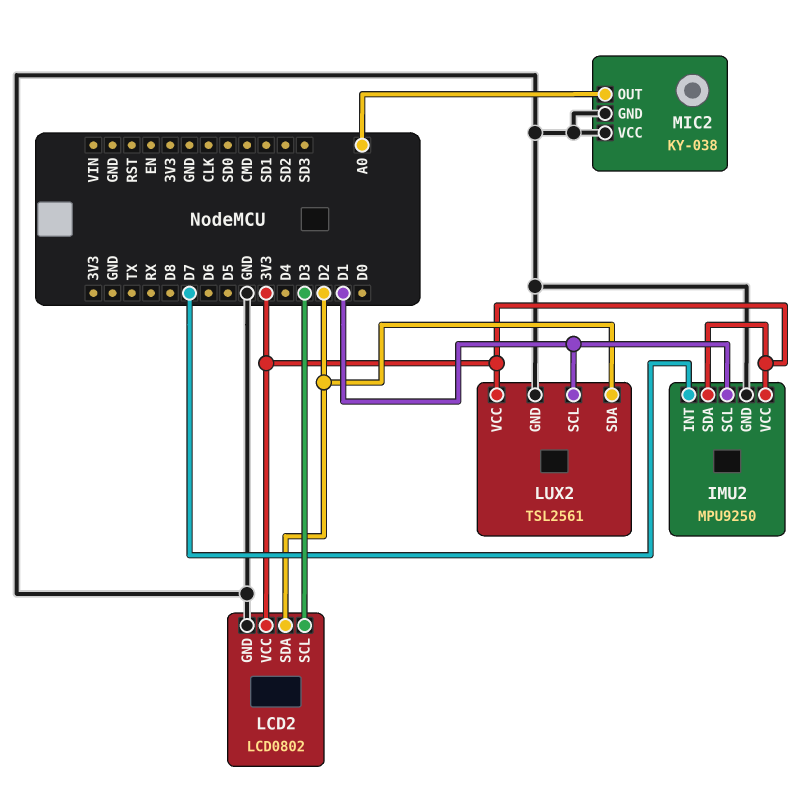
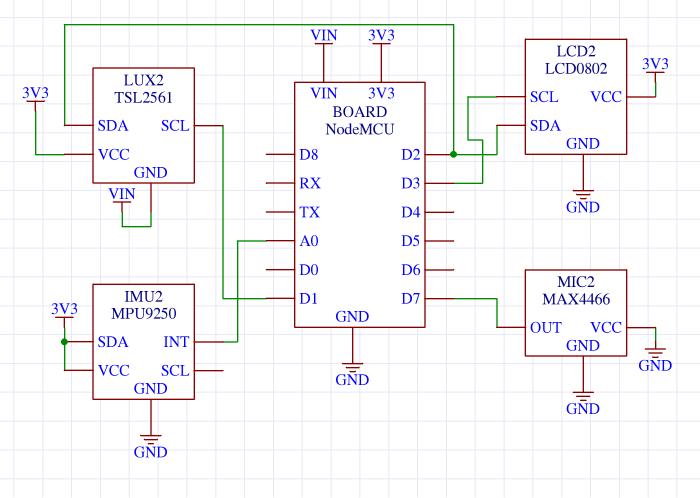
IMU2 pin INT: D7 -> A0
IMU2 pin SCL: D1 -> none
LUX2 pin GND: GND -> VIN
MIC2: KY-038 -> MAX4466
MIC2 pin OUT: A0 -> D7

